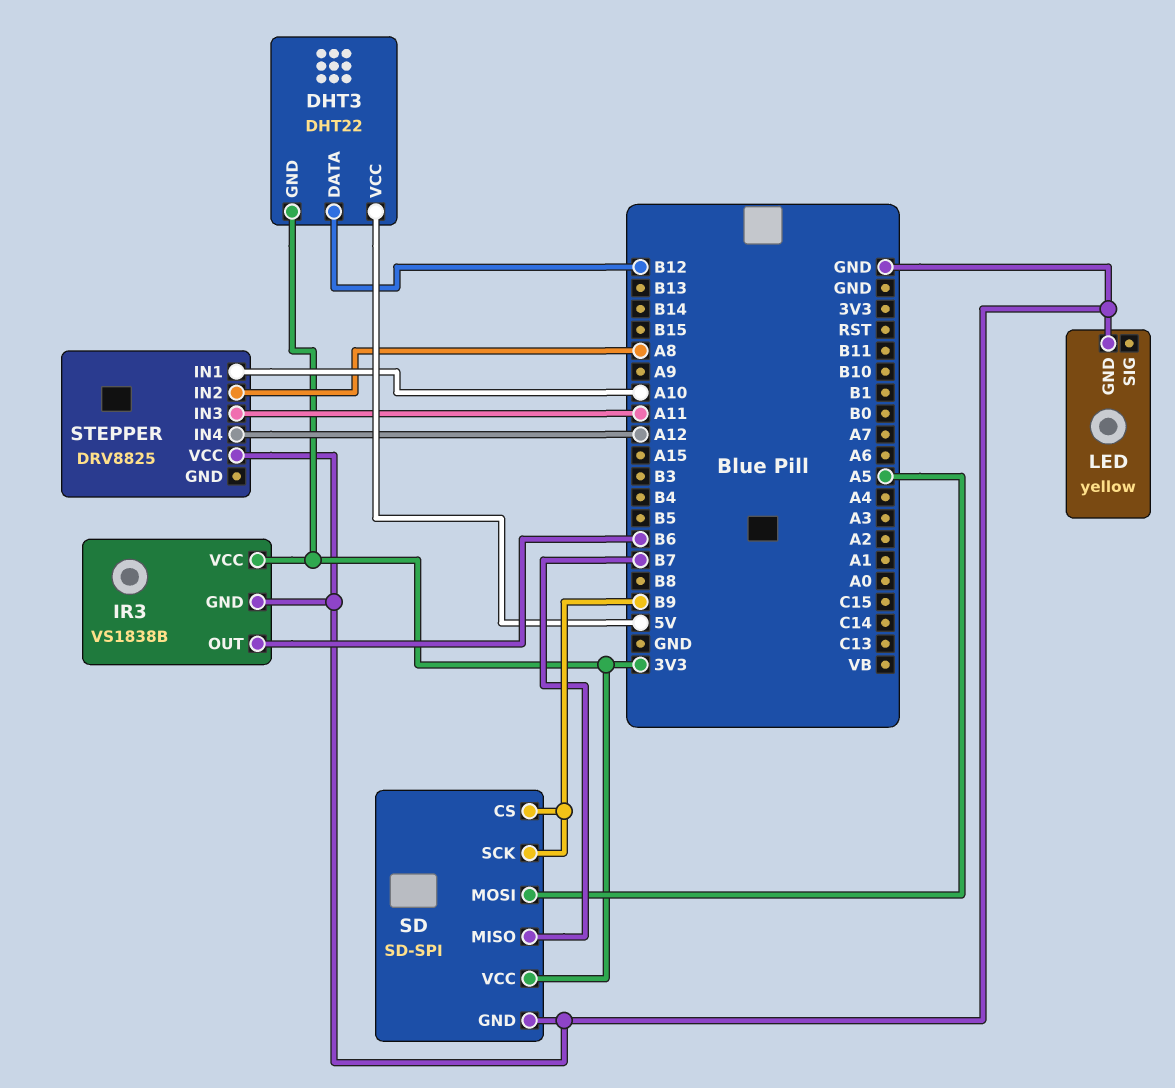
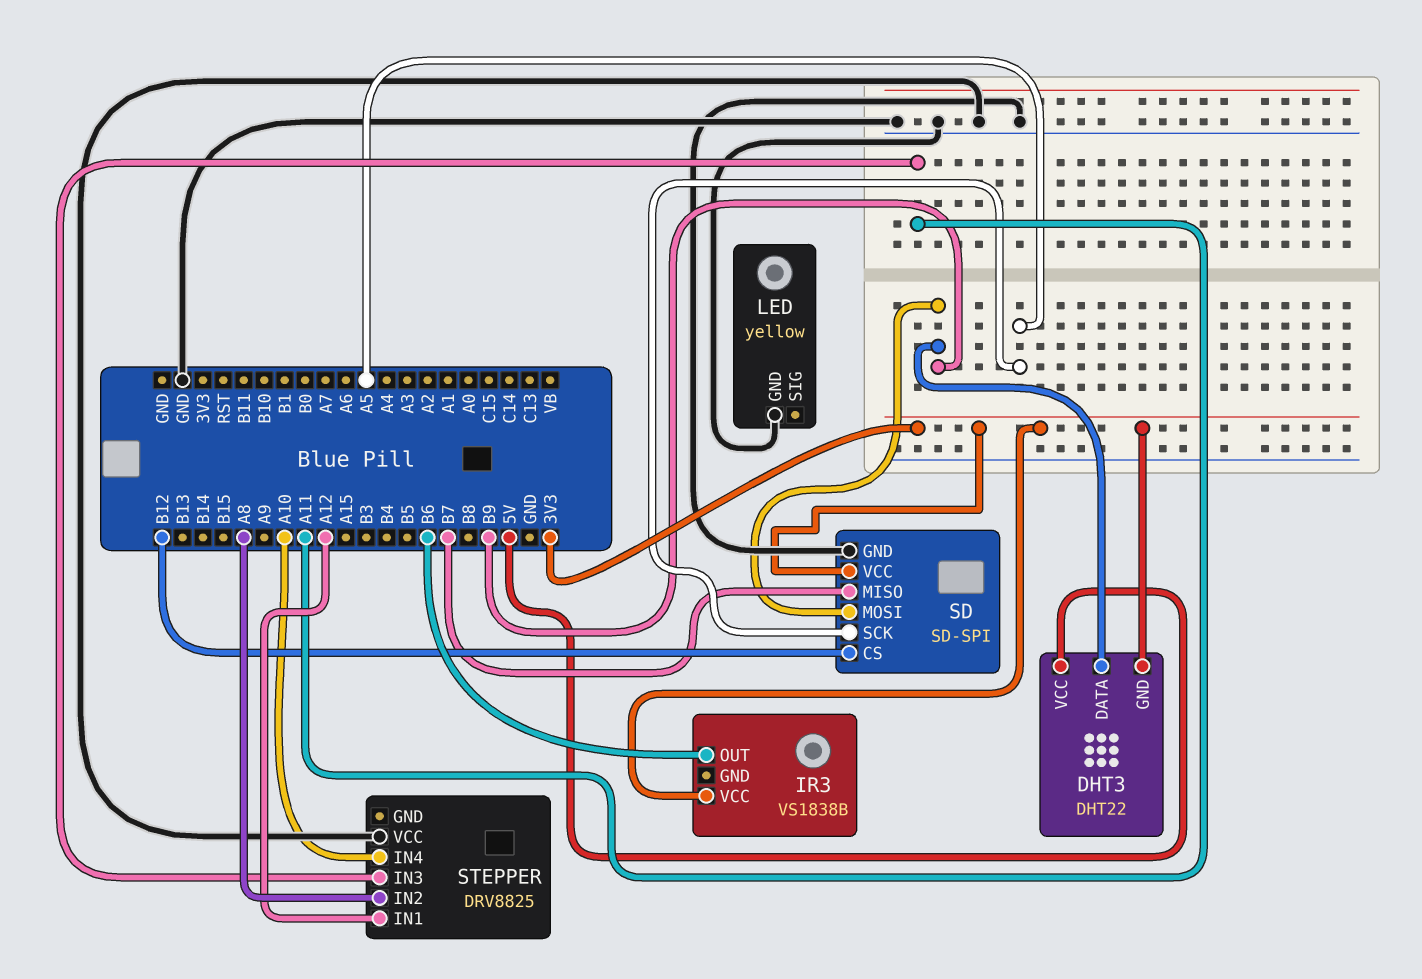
DHT3 pin DATA: B12 -> B9
IR3 pin GND: GND -> none
SD pin CS: B9 -> B12
SD pin MOSI: A5 -> B9
SD pin SCK: B9 -> A5
STEPPER pin IN1: A10 -> A12
STEPPER pin IN4: A12 -> A10

